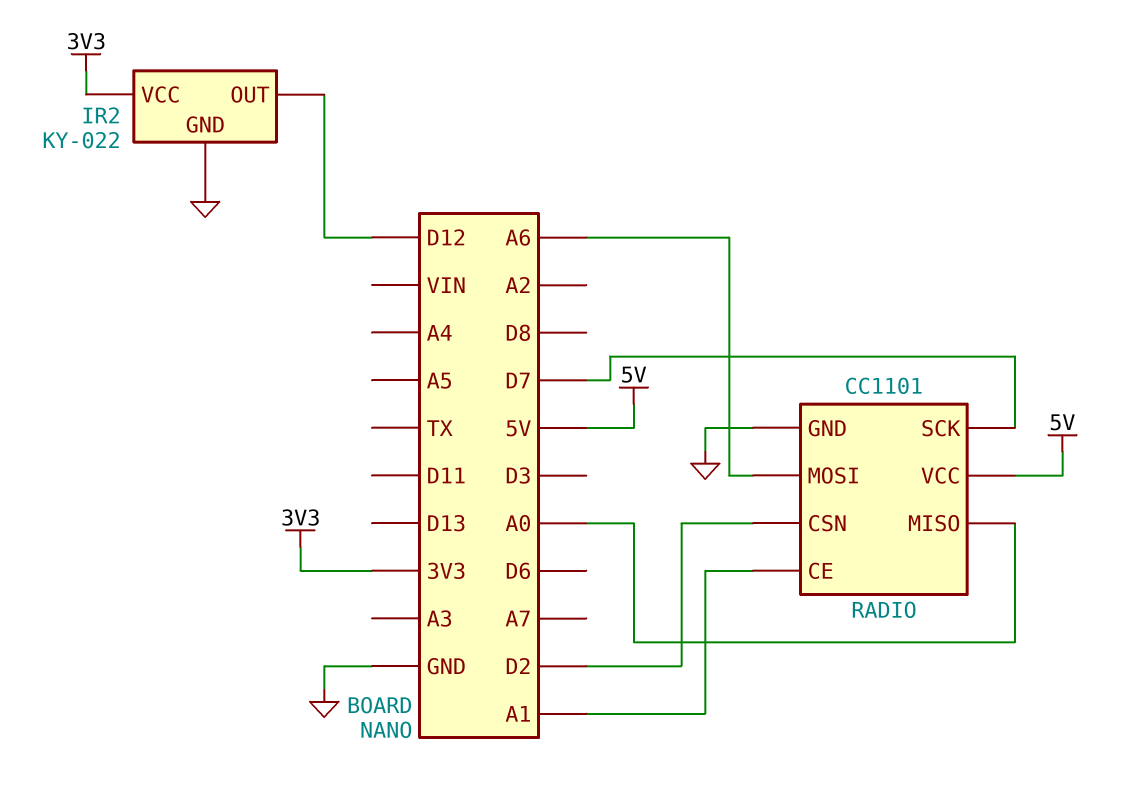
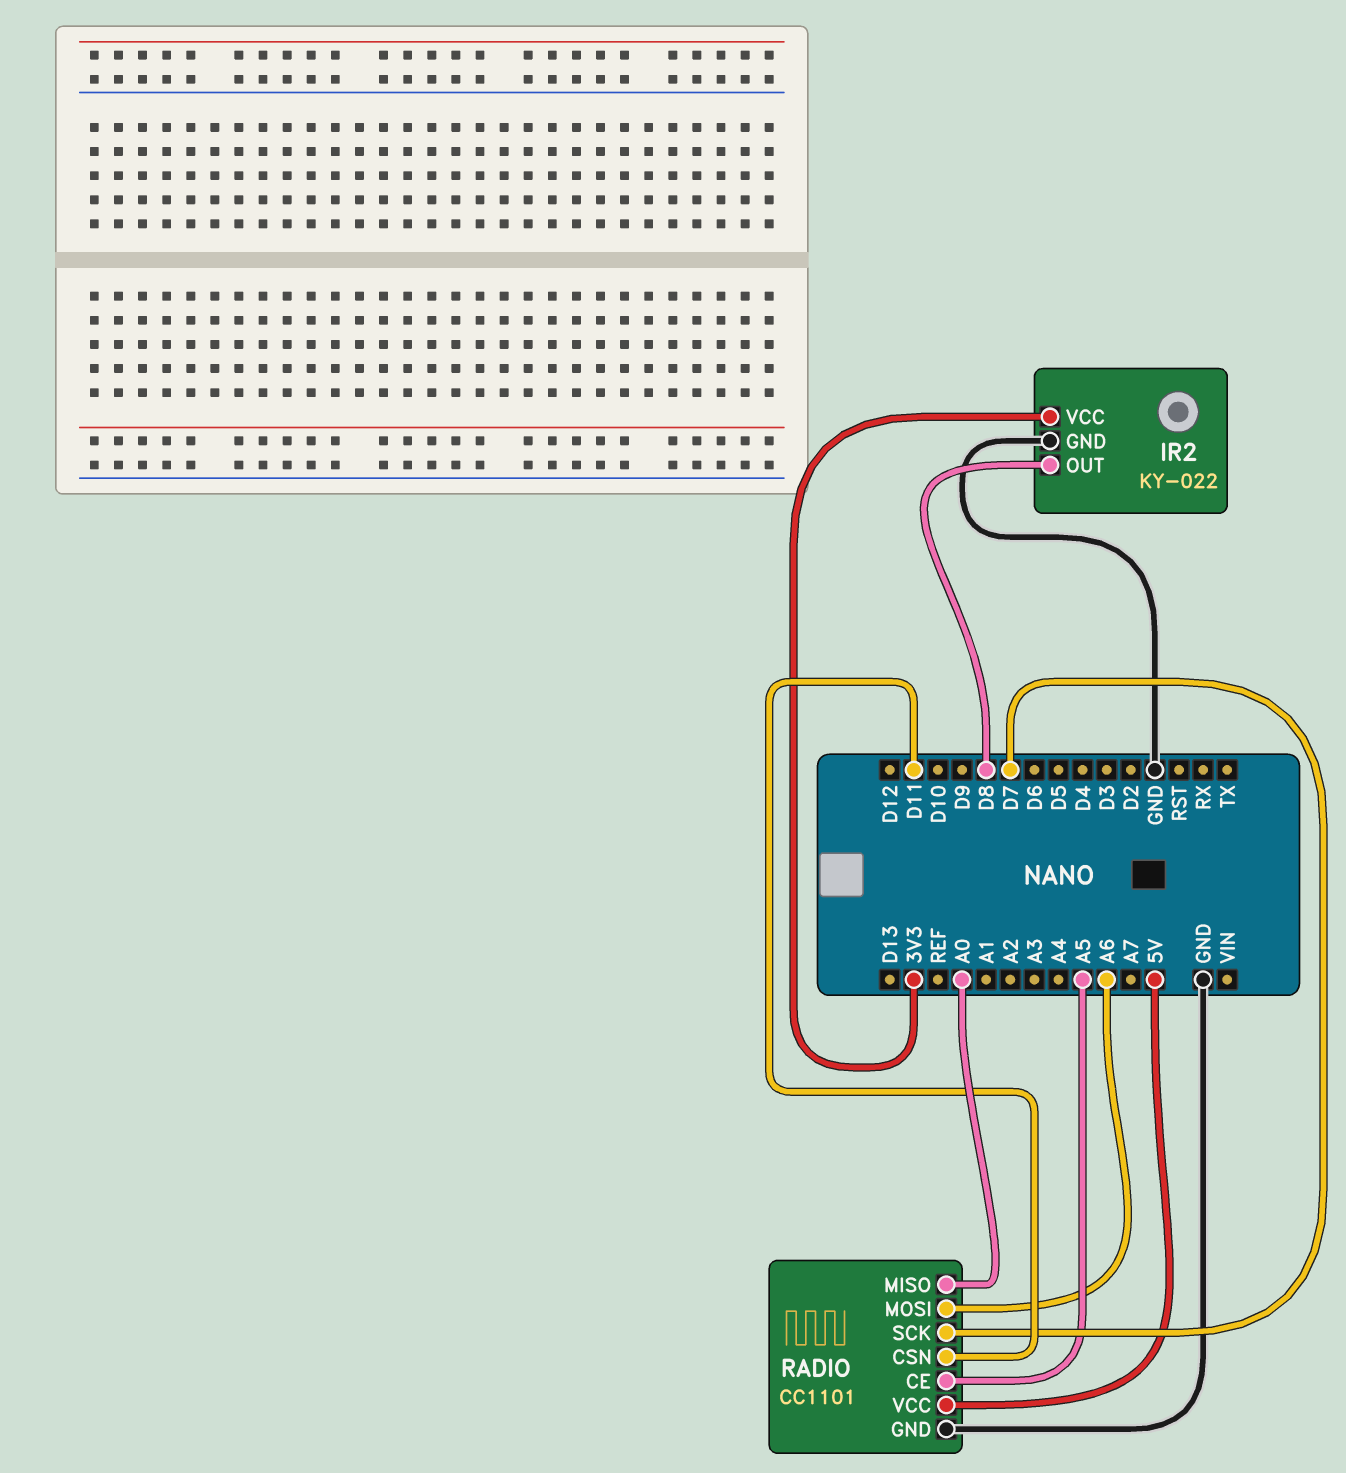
IR2 pin OUT: D12 -> D8
RADIO pin CE: A1 -> A5
RADIO pin CSN: D2 -> D11

